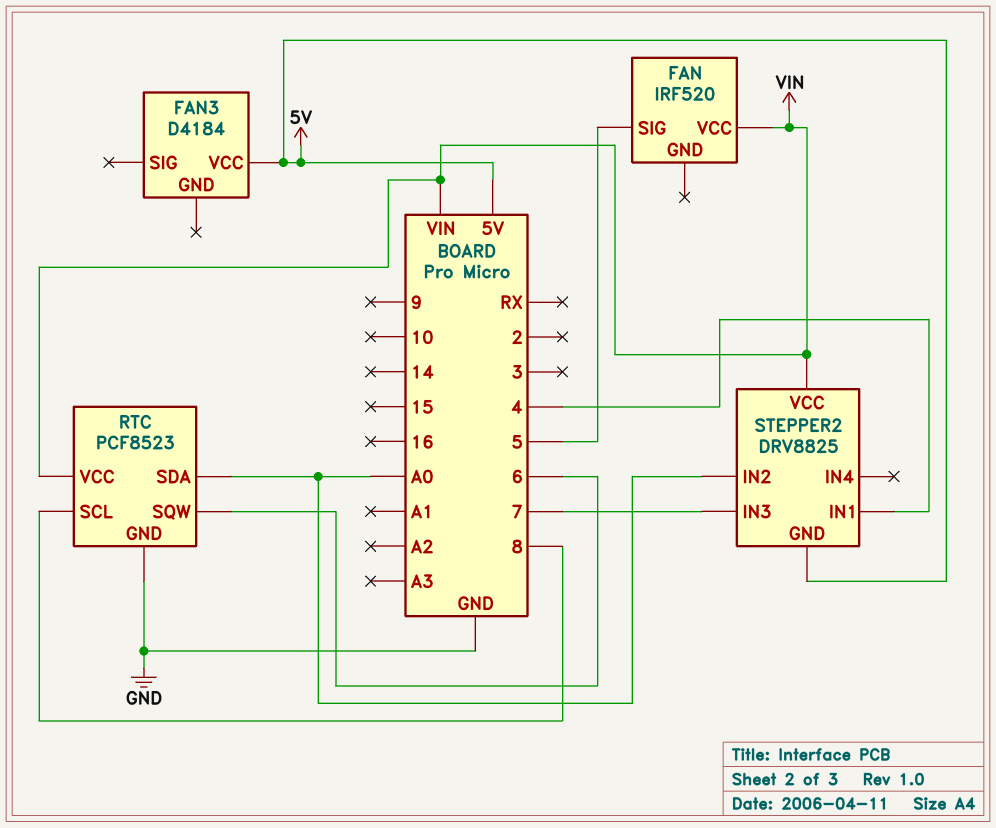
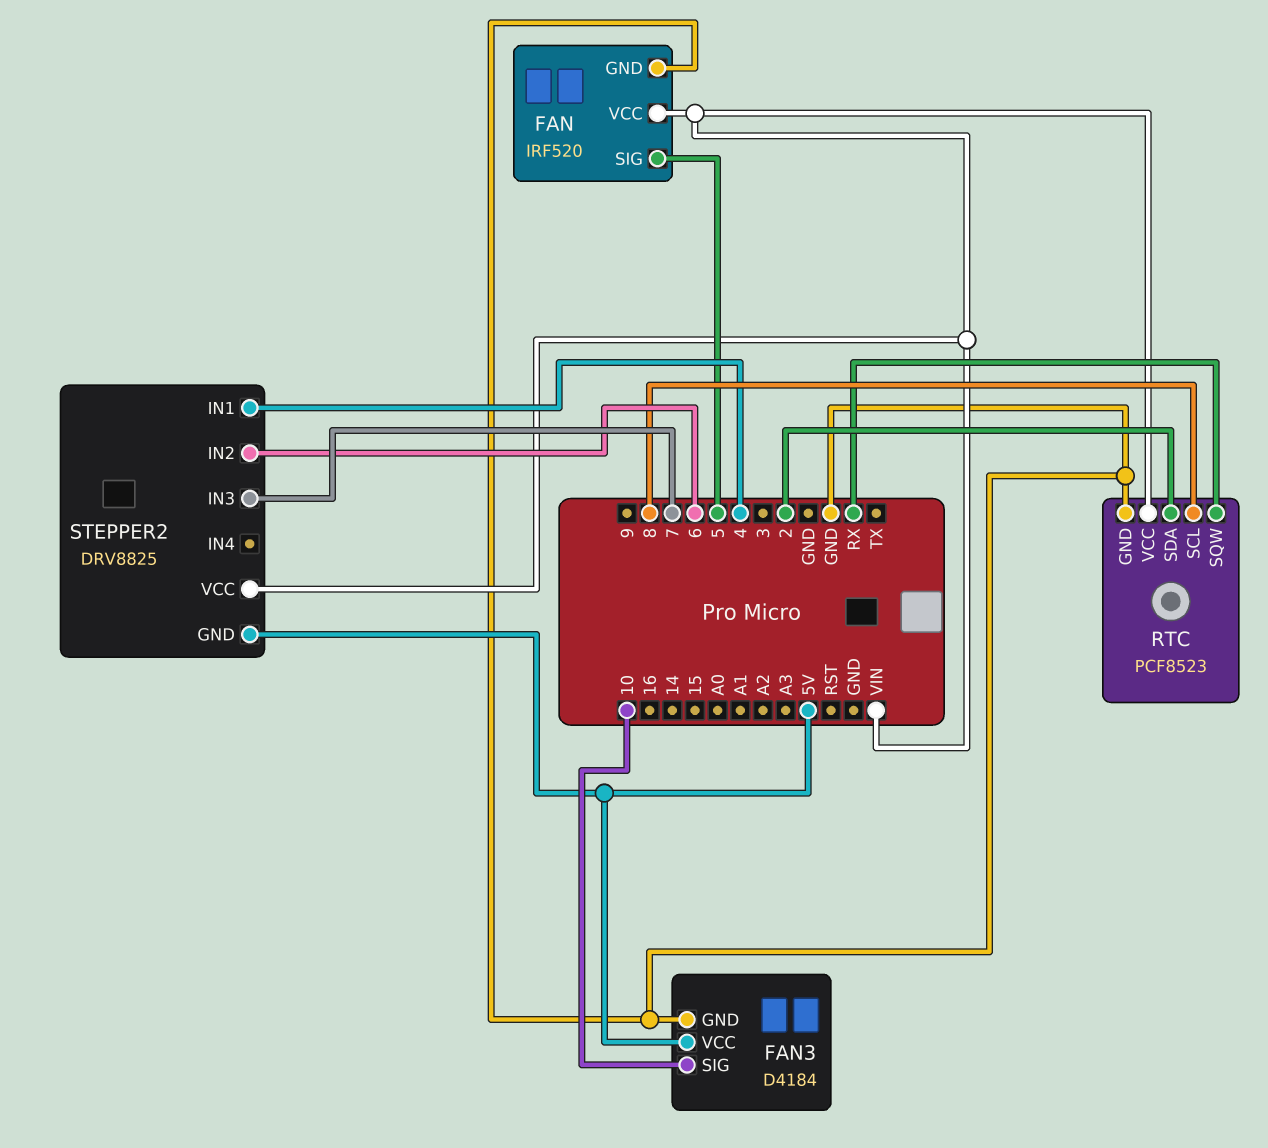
FAN pin GND: none -> GND
FAN3 pin GND: none -> GND
FAN3 pin SIG: none -> 10
RTC pin SDA: A0 -> 2
RTC pin SQW: 6 -> RX
STEPPER2 pin IN2: A0 -> 6

